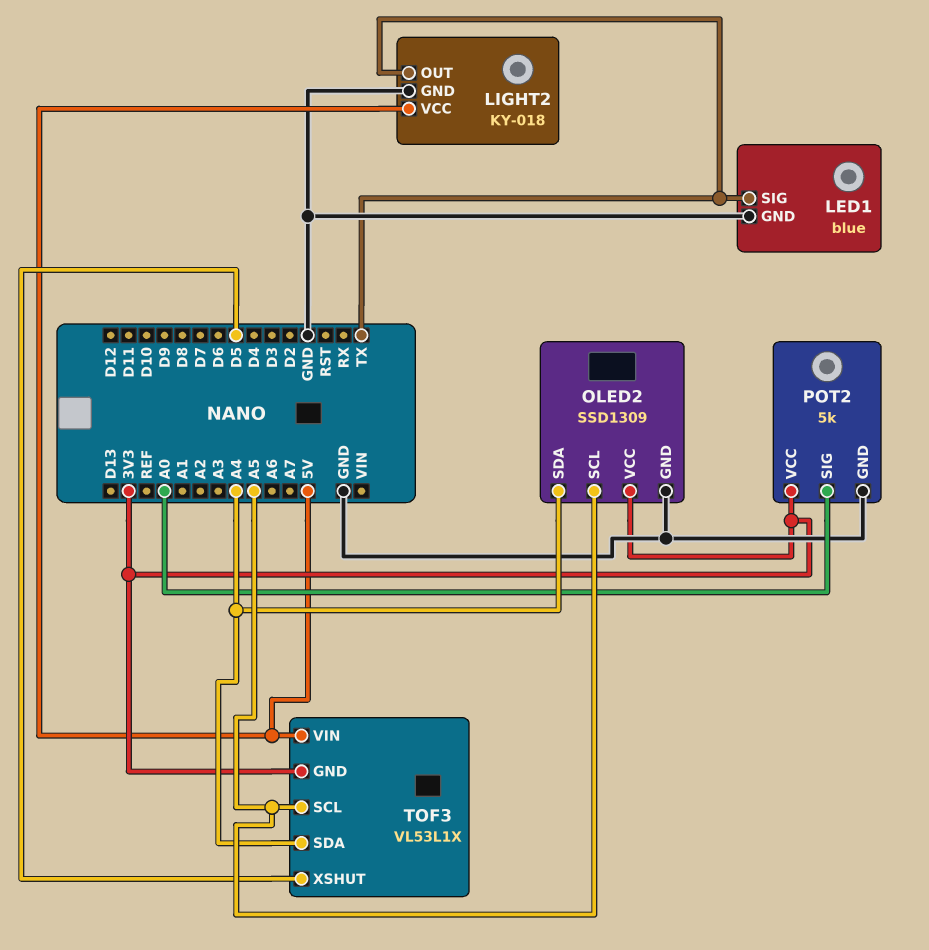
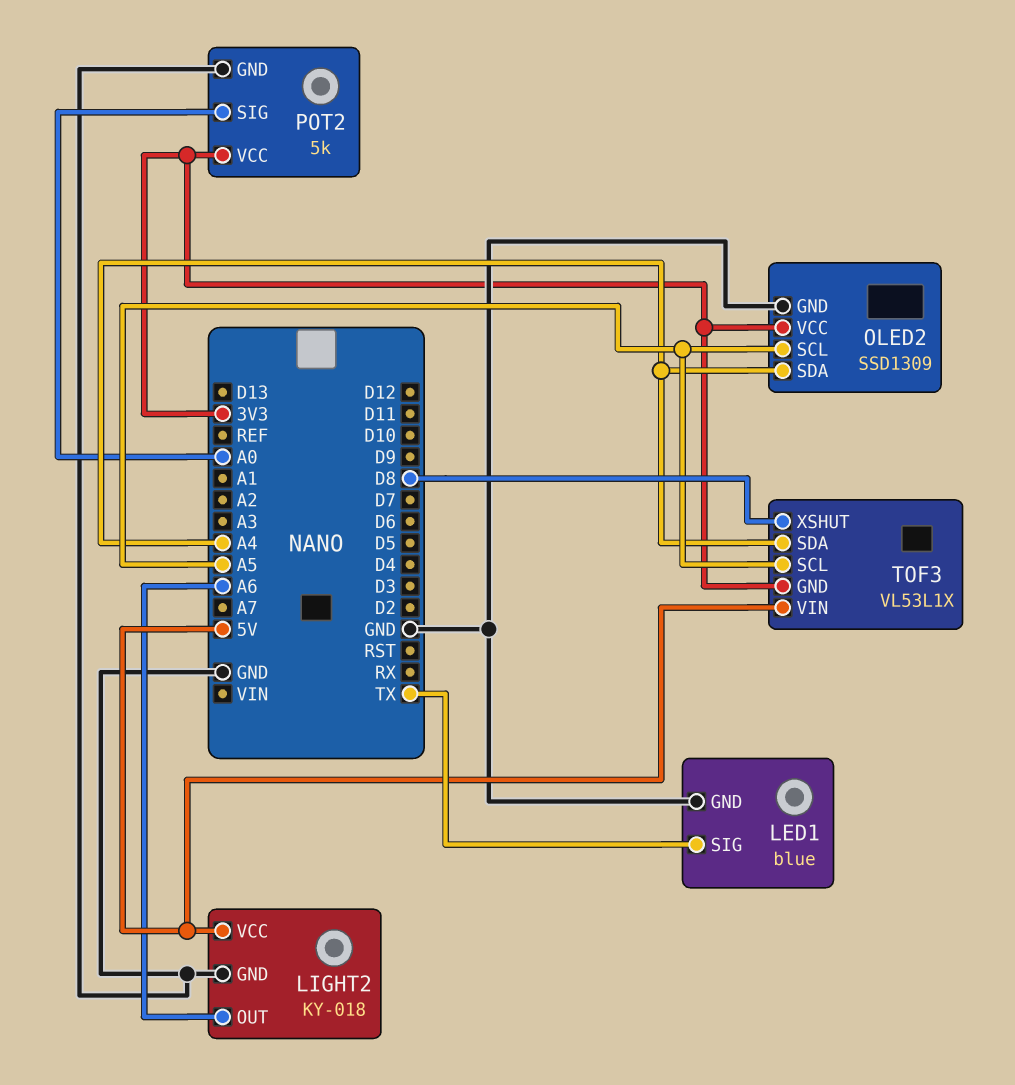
LIGHT2 pin OUT: TX -> A6
TOF3 pin XSHUT: D5 -> D8

